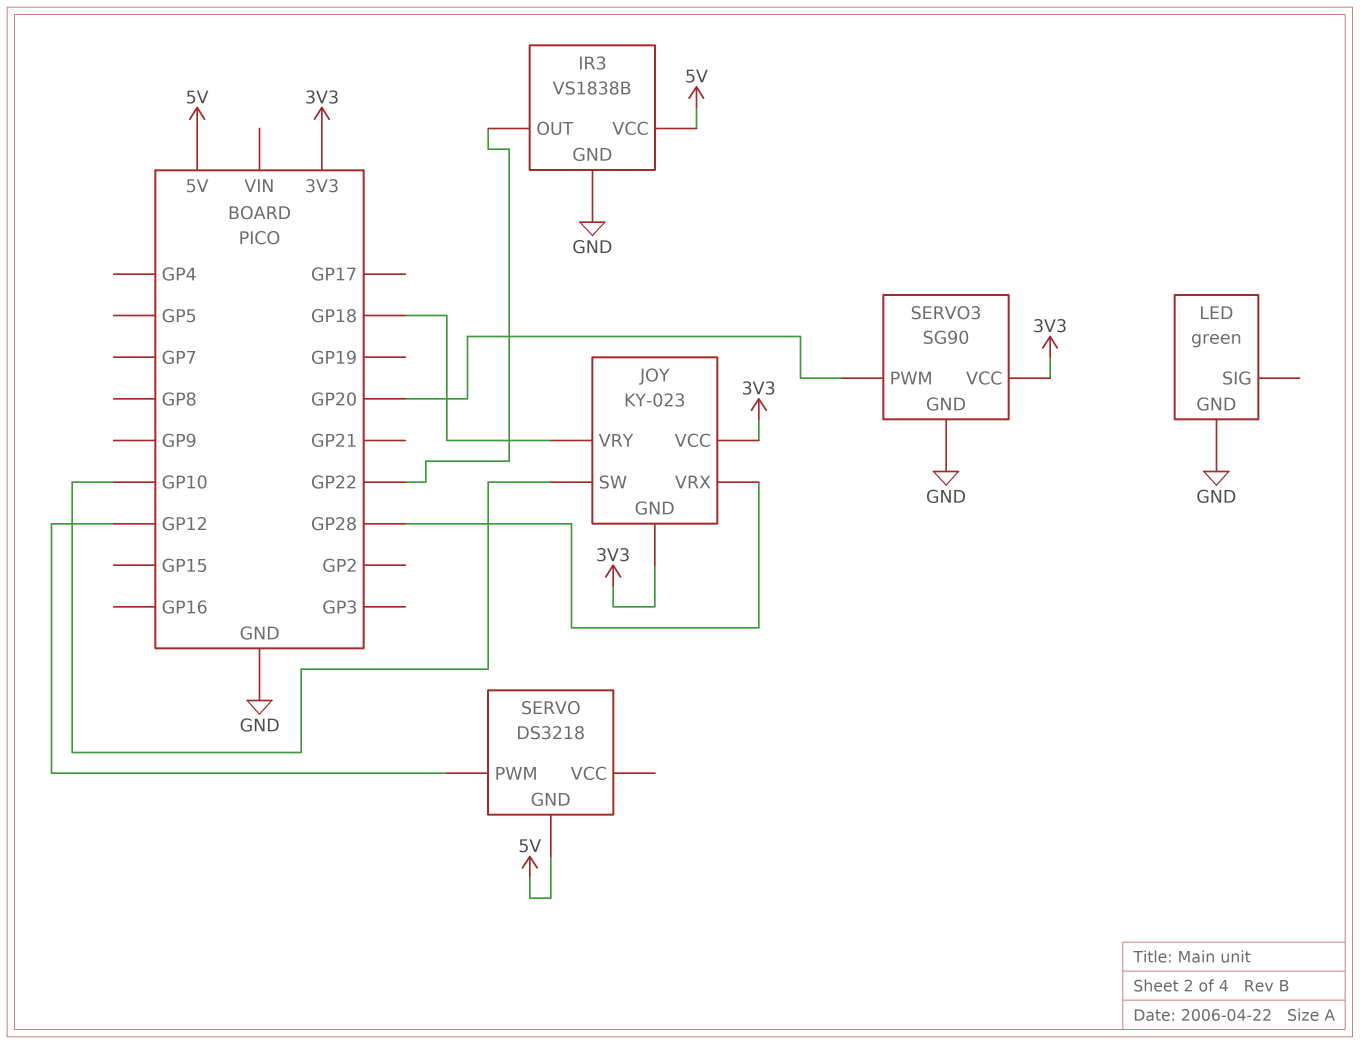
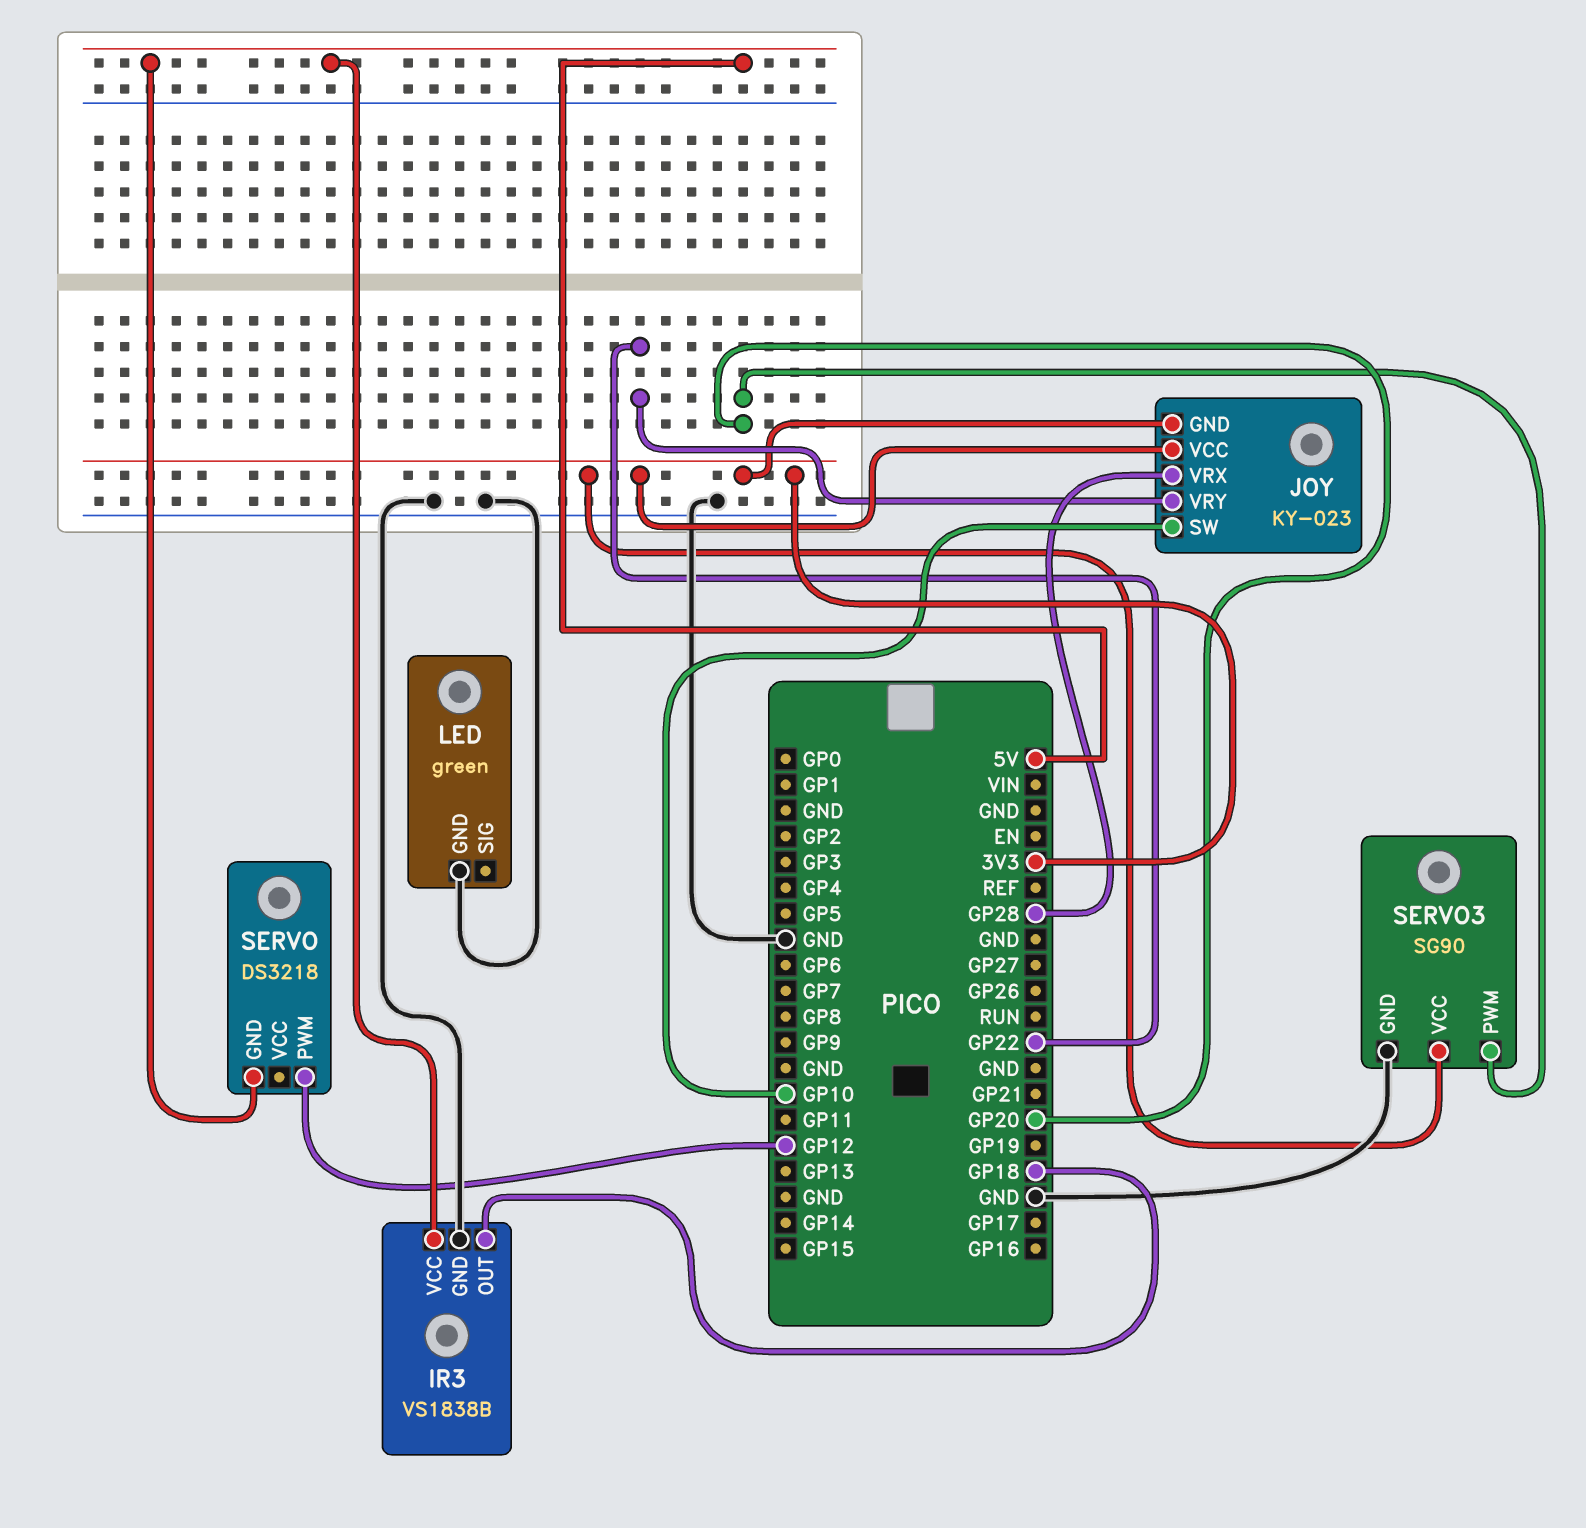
IR3 pin OUT: GP22 -> GP18
JOY pin VRY: GP18 -> GP22

